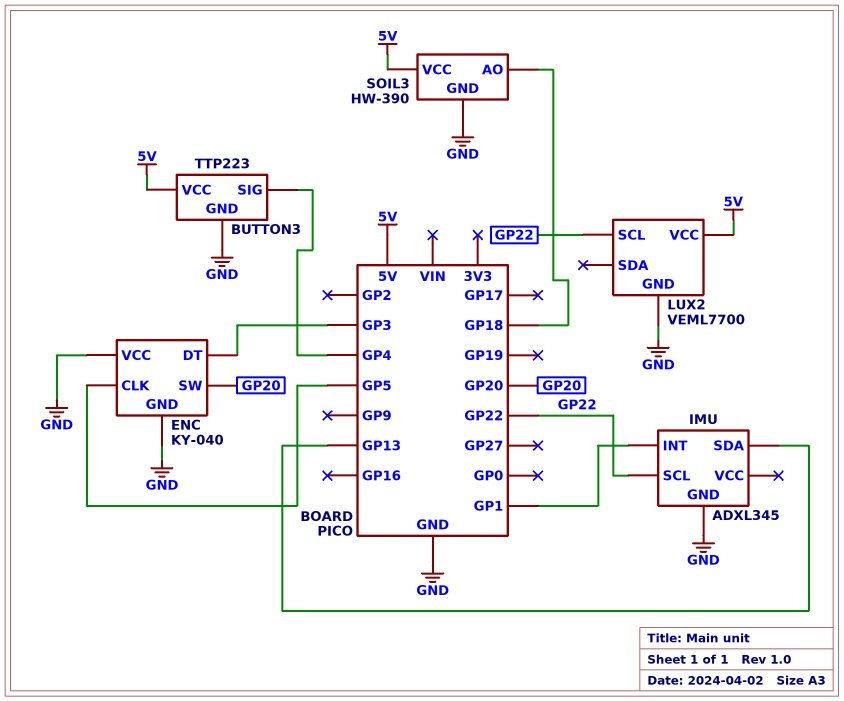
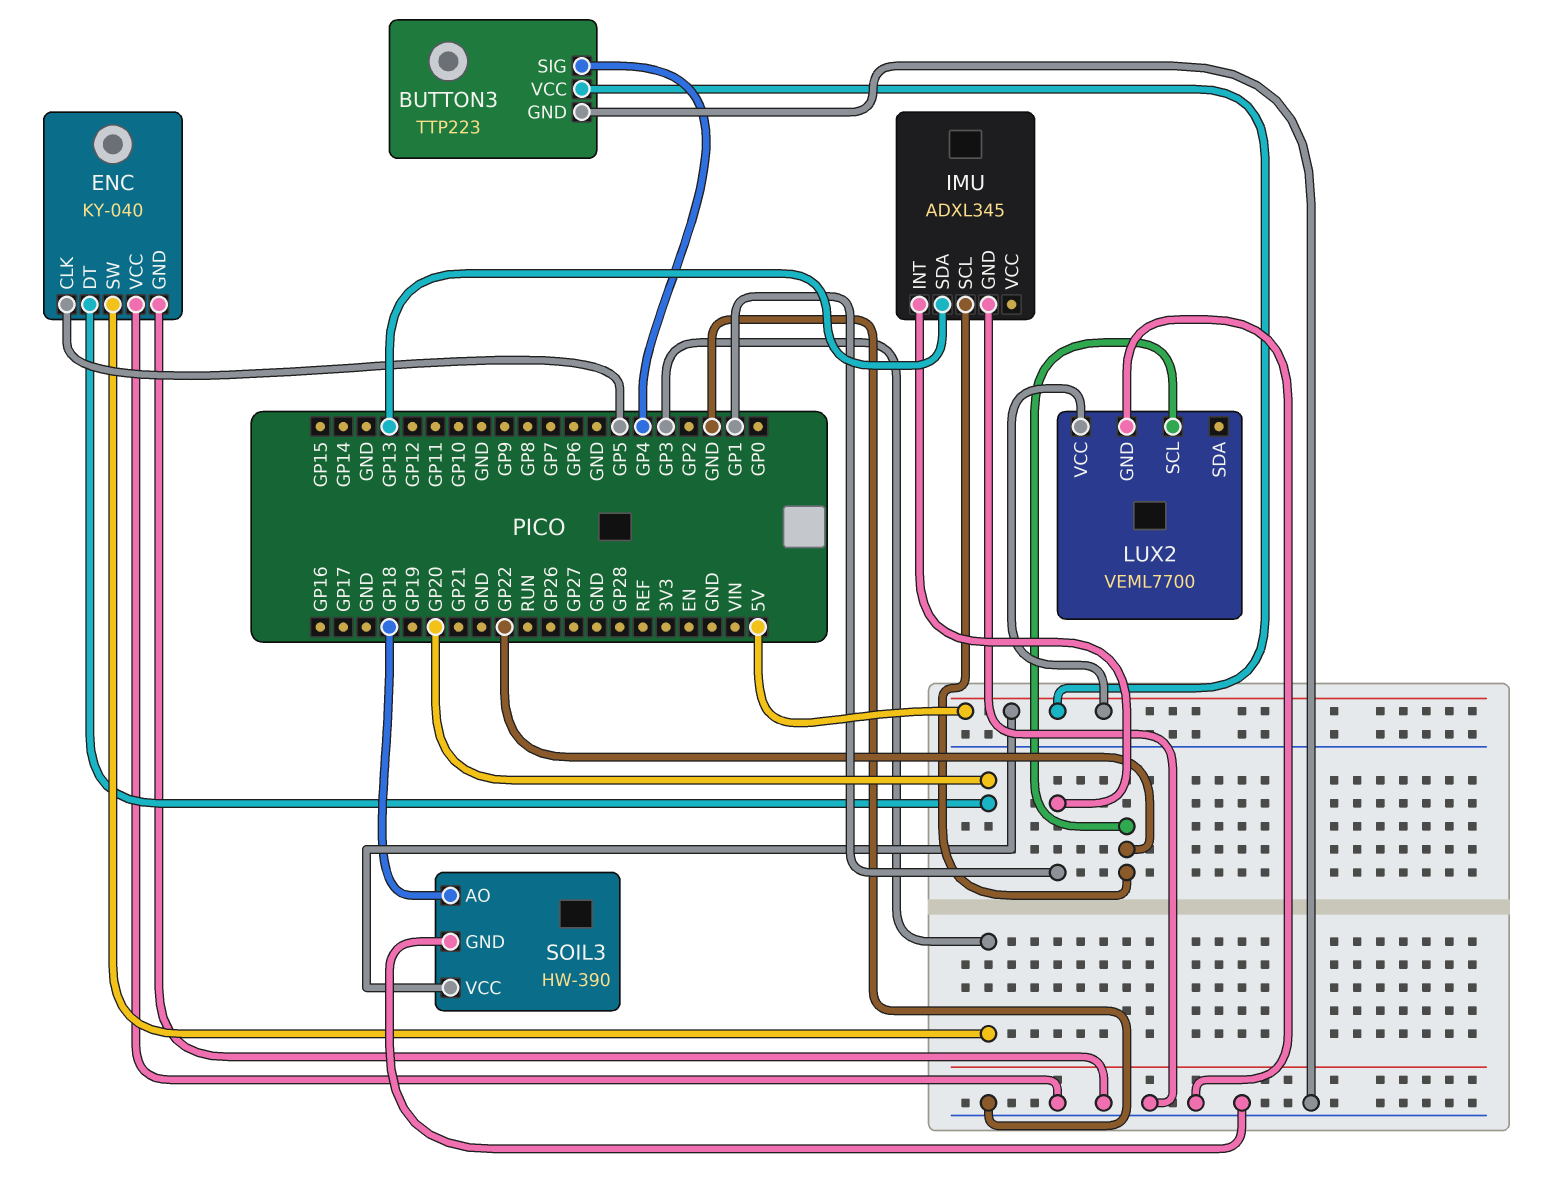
ENC pin DT: GP3 -> GP20
ENC pin SW: GP20 -> GP3

